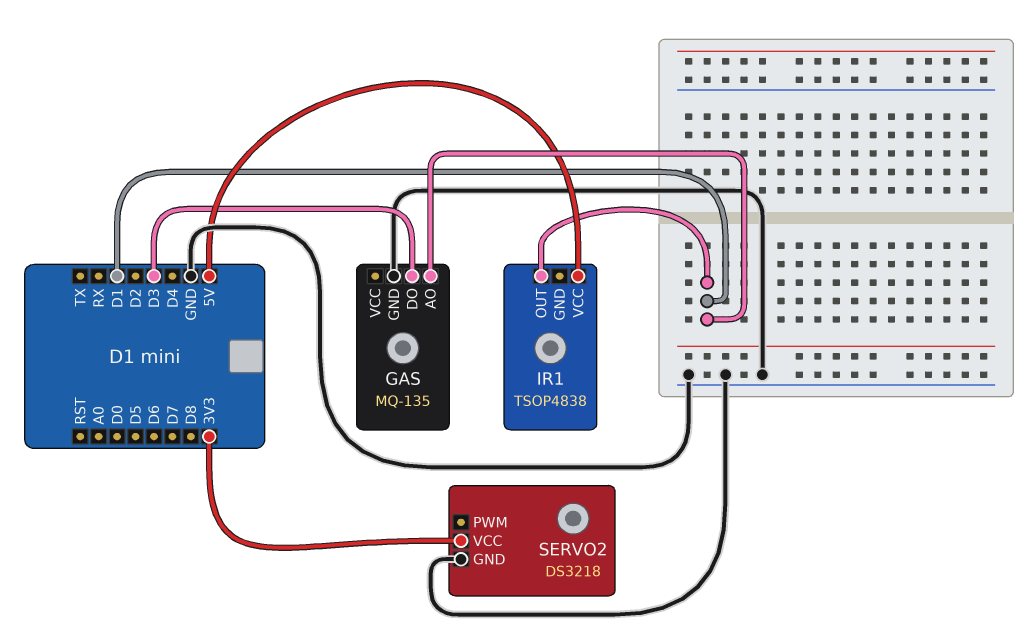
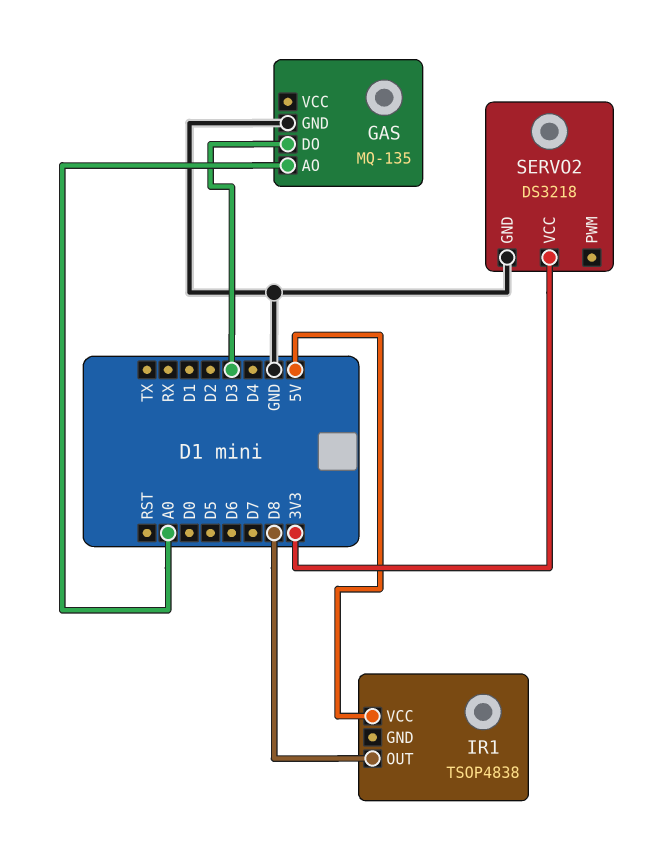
GAS pin AO: D1 -> A0
IR1 pin OUT: D1 -> D8

